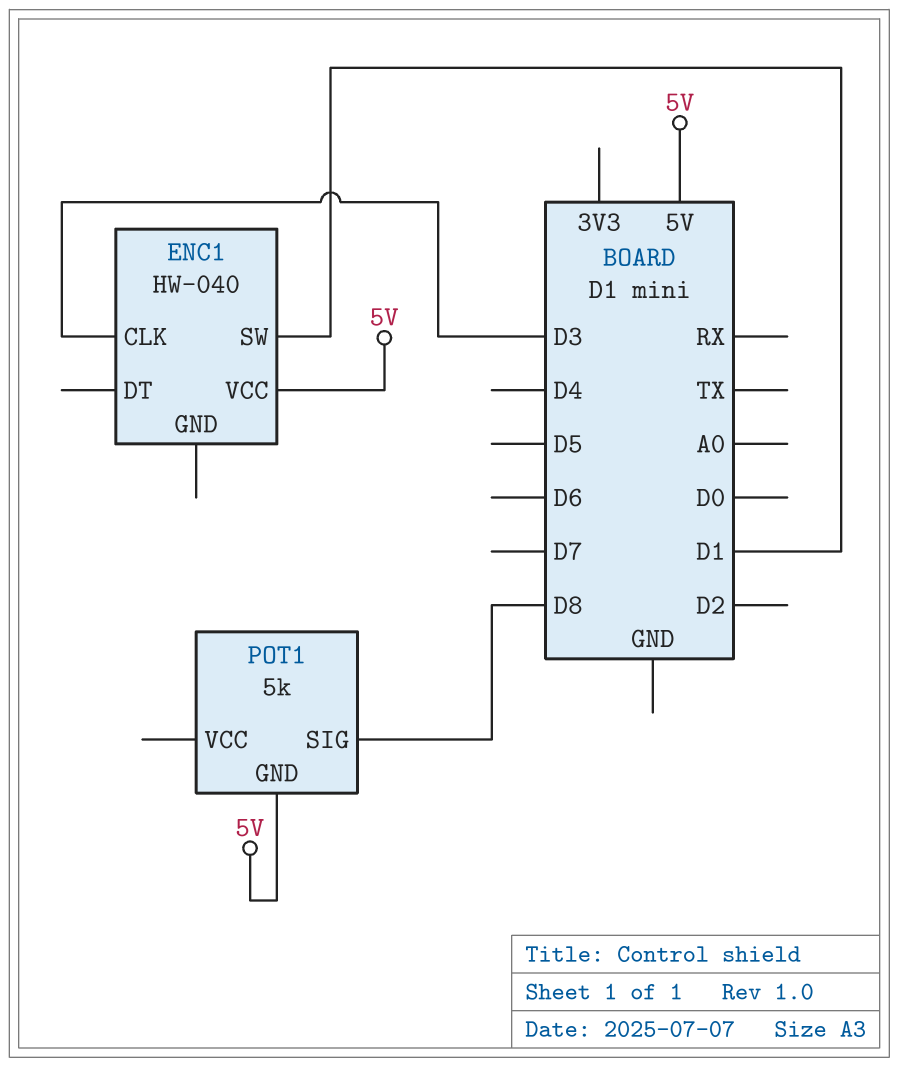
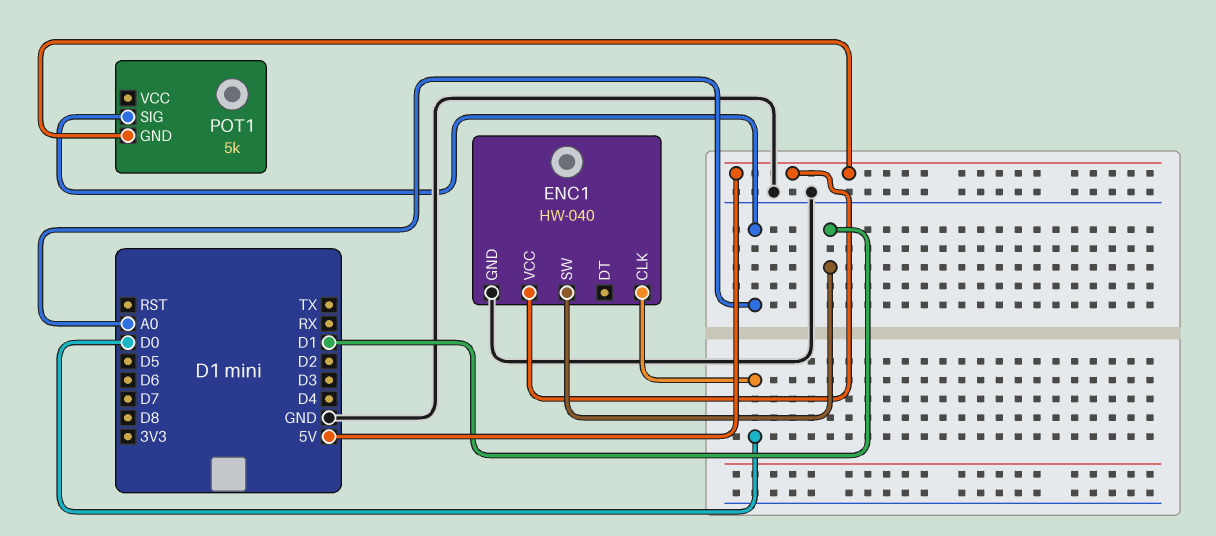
ENC1 pin CLK: D3 -> D0
ENC1 pin GND: none -> GND
POT1 pin SIG: D8 -> A0

